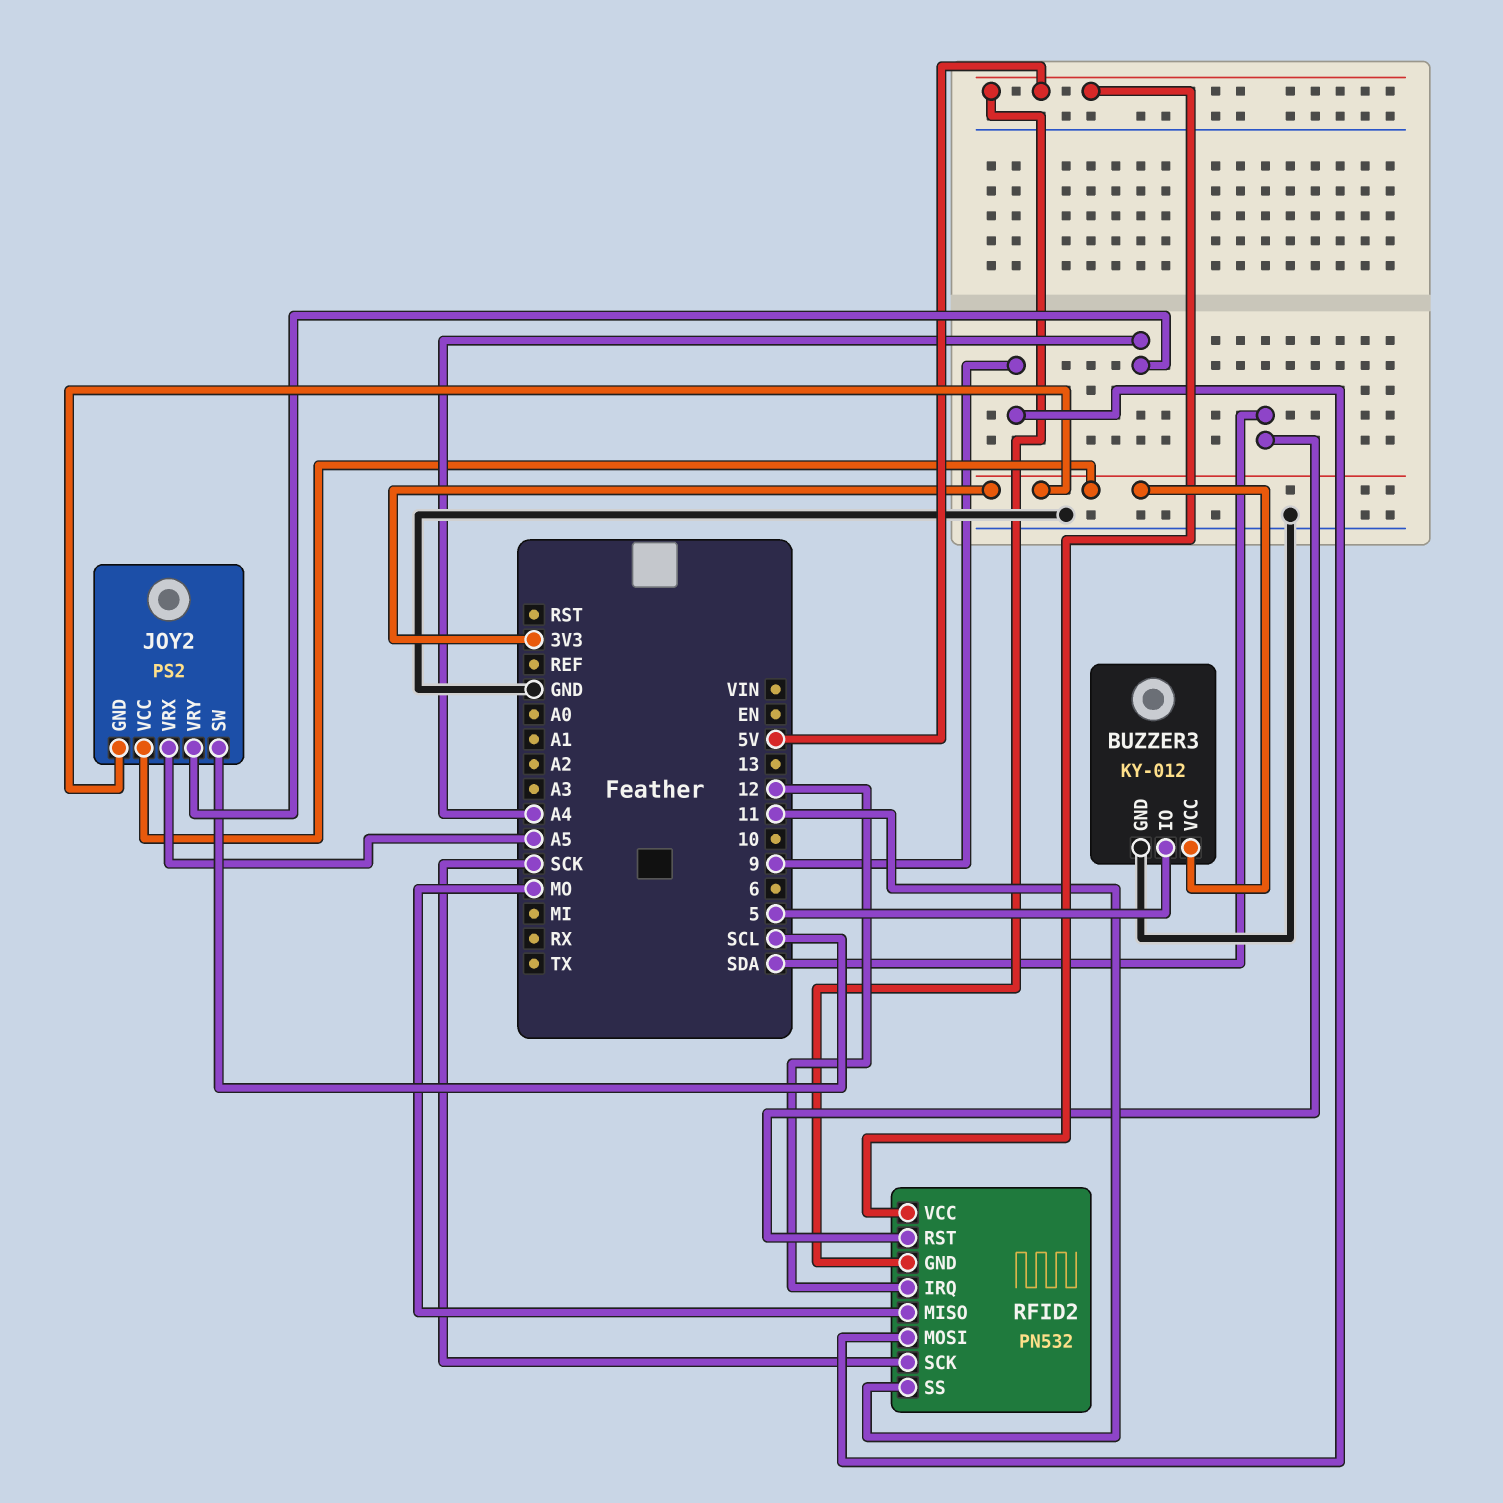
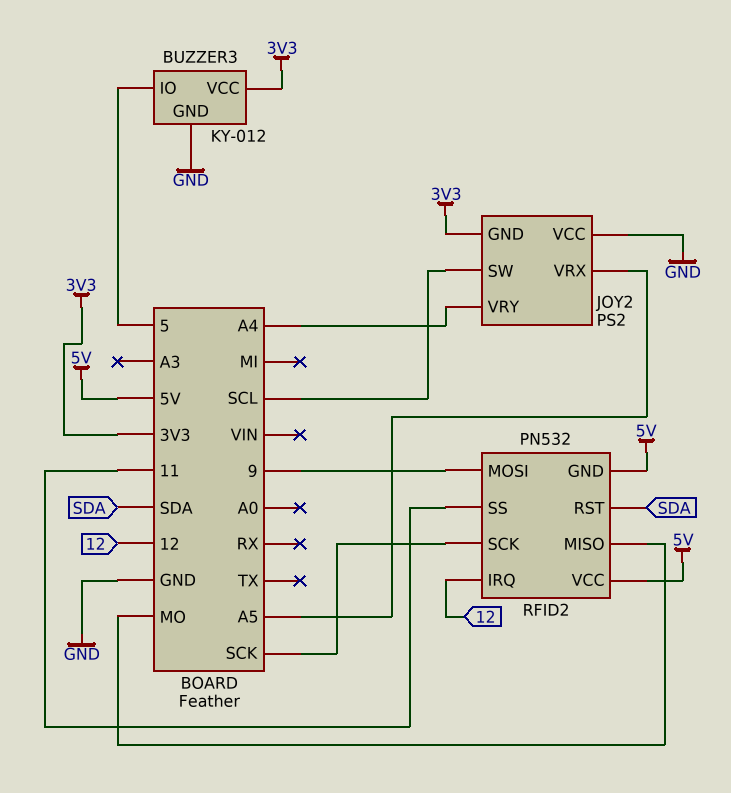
JOY2 pin VCC: 3V3 -> GND

